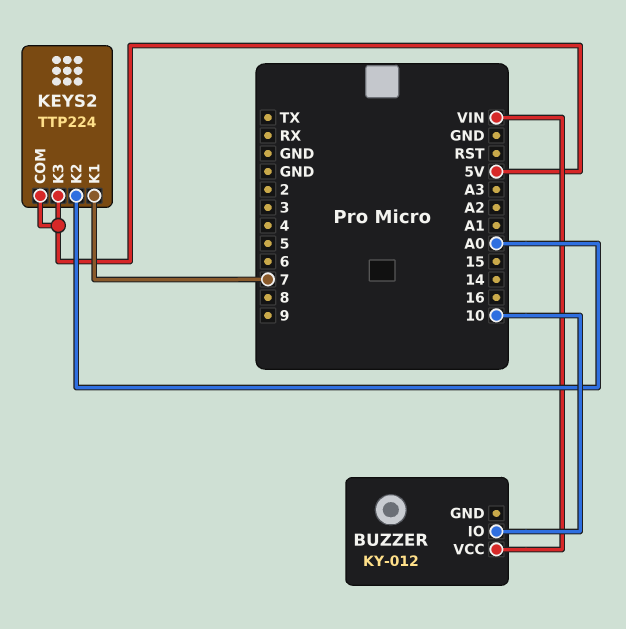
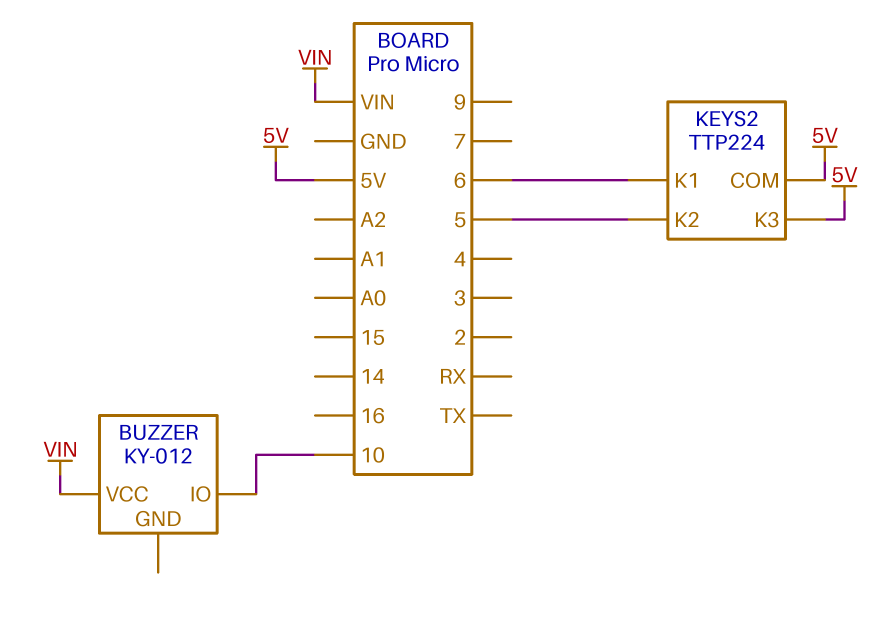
KEYS2 pin K1: 7 -> 6
KEYS2 pin K2: A0 -> 5

